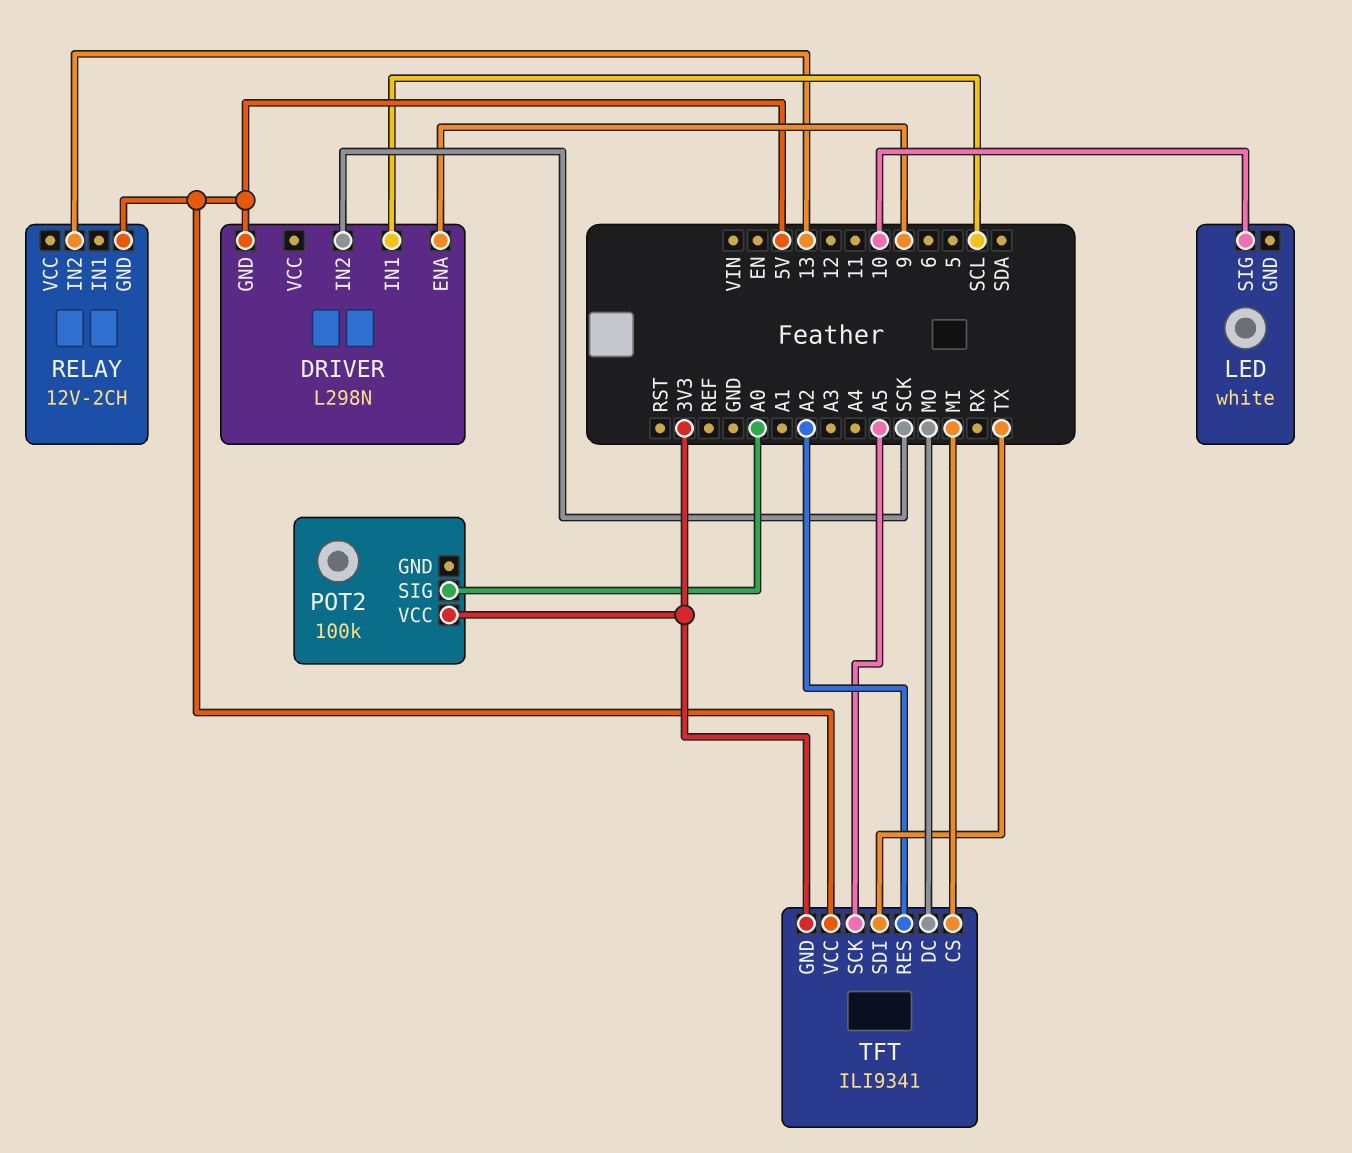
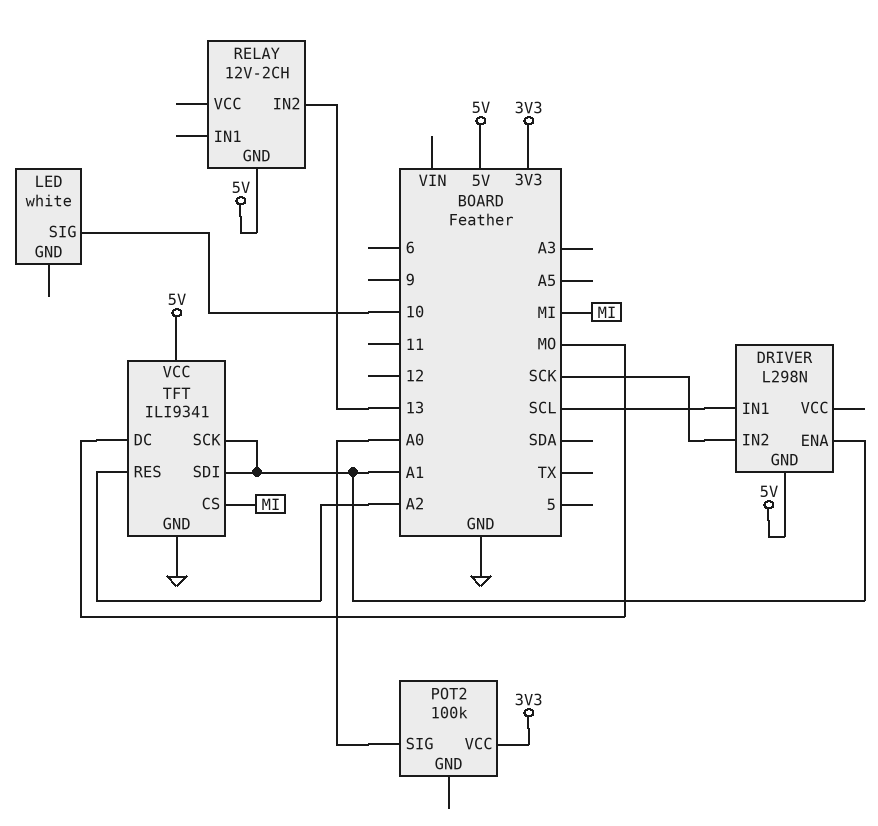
DRIVER pin ENA: 9 -> A1
TFT pin GND: 3V3 -> GND
TFT pin SCK: A5 -> A1
TFT pin SDI: TX -> A1

